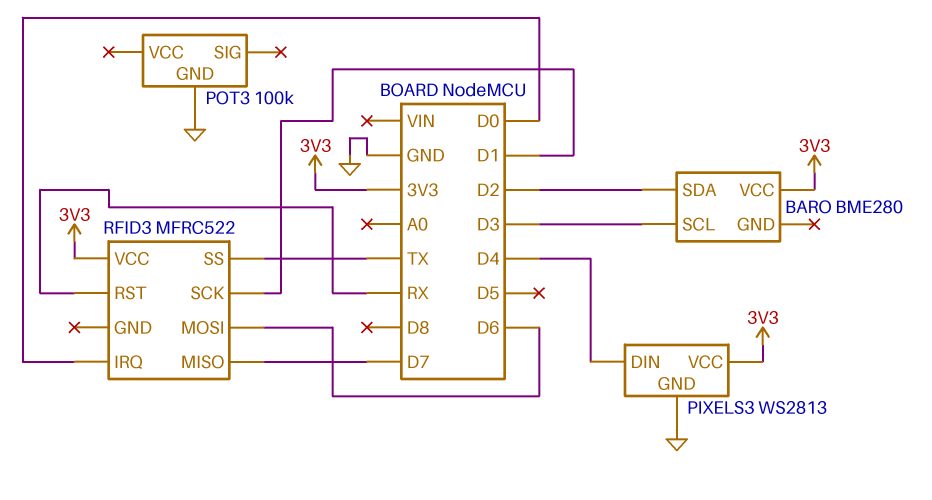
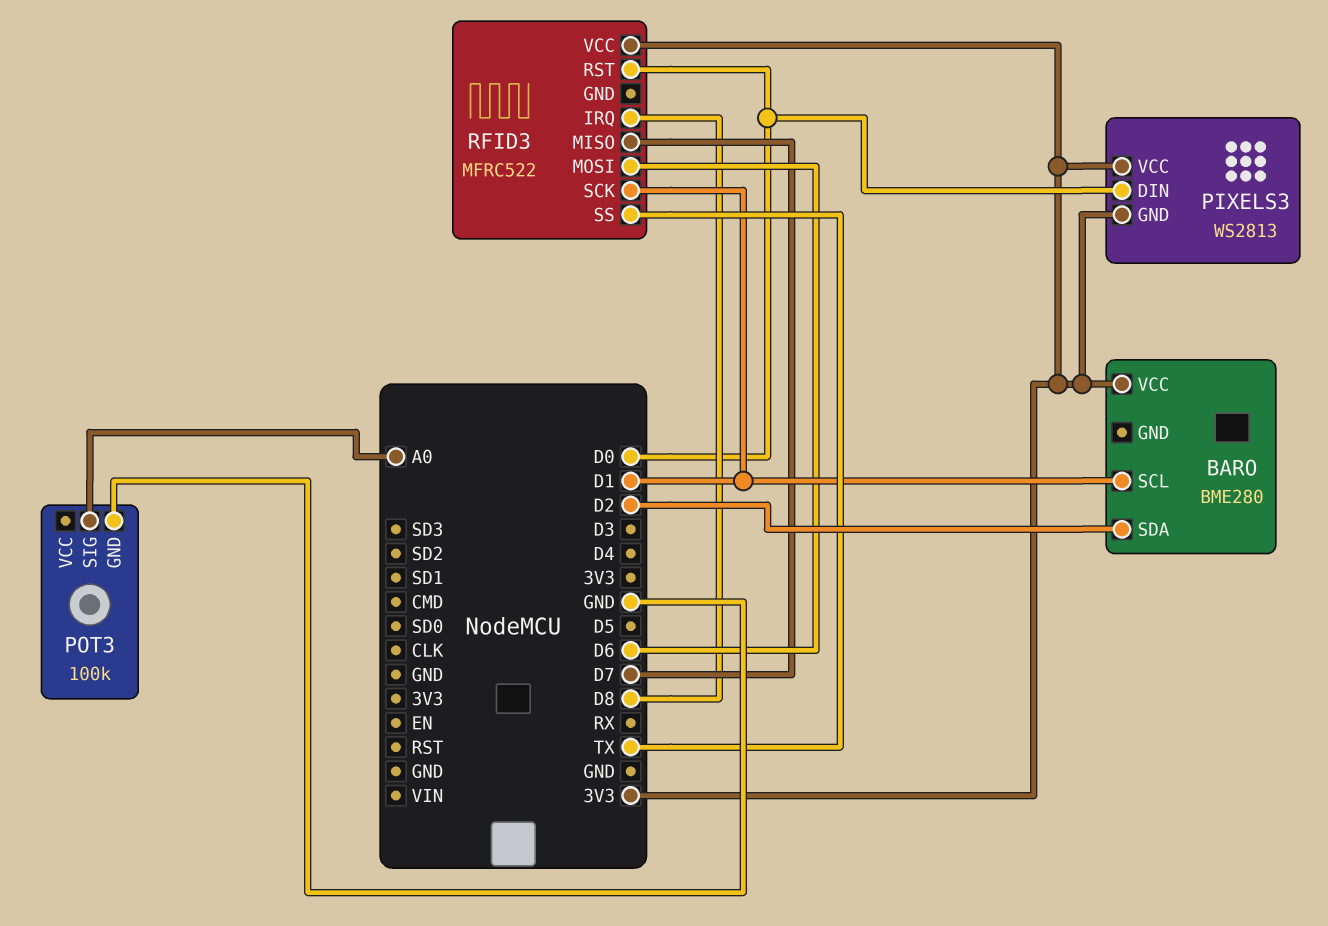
BARO pin SCL: D3 -> D1
PIXELS3 pin DIN: D4 -> D0
PIXELS3 pin GND: GND -> 3V3
POT3 pin SIG: none -> A0
RFID3 pin IRQ: D0 -> D8
RFID3 pin RST: RX -> D0

